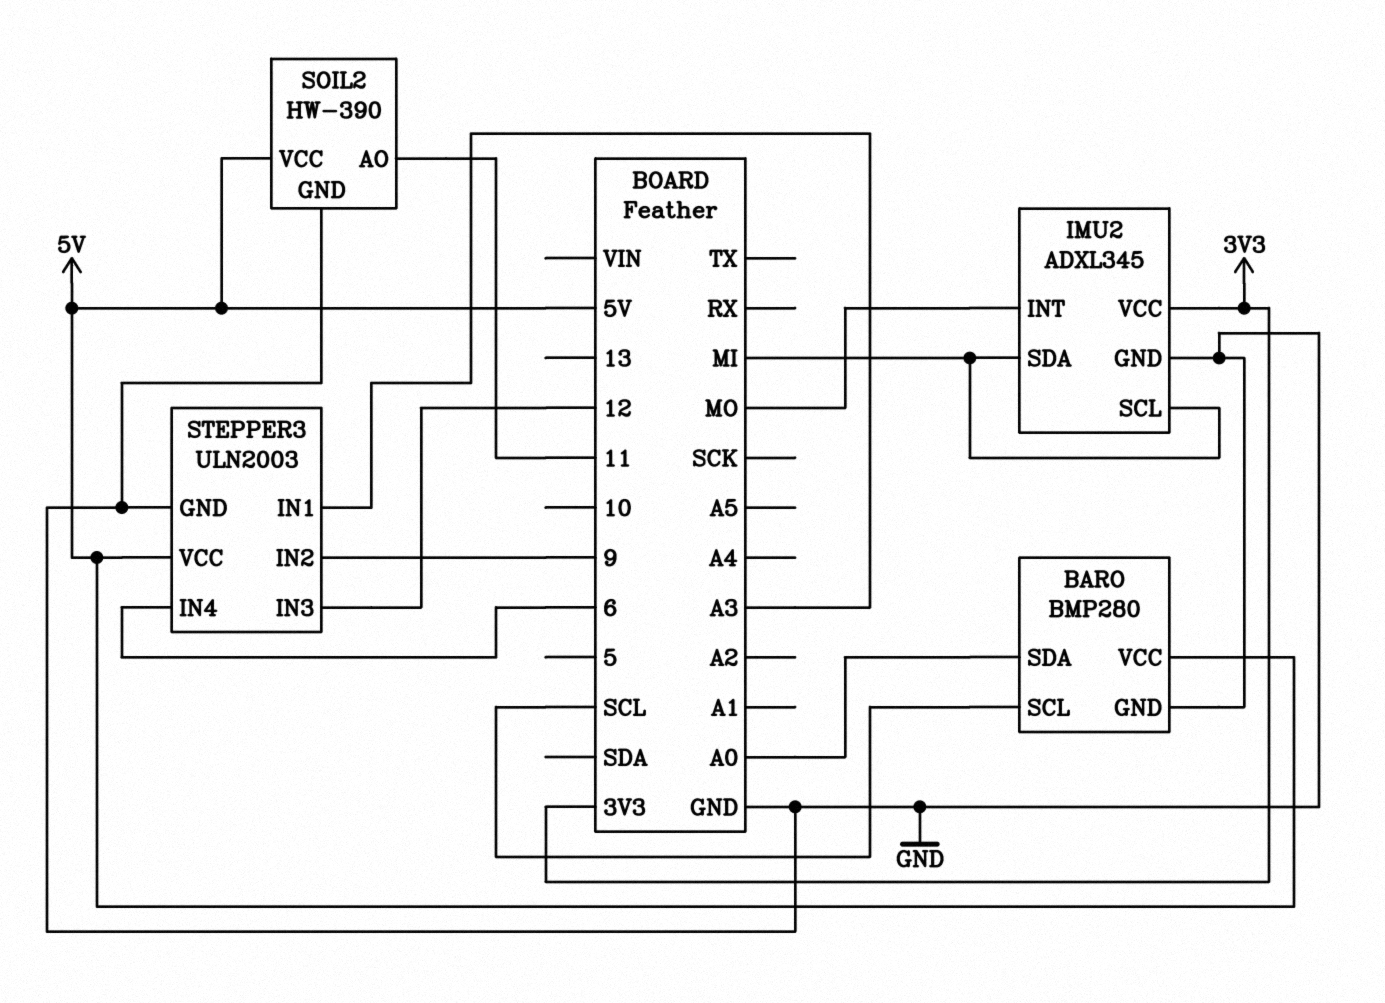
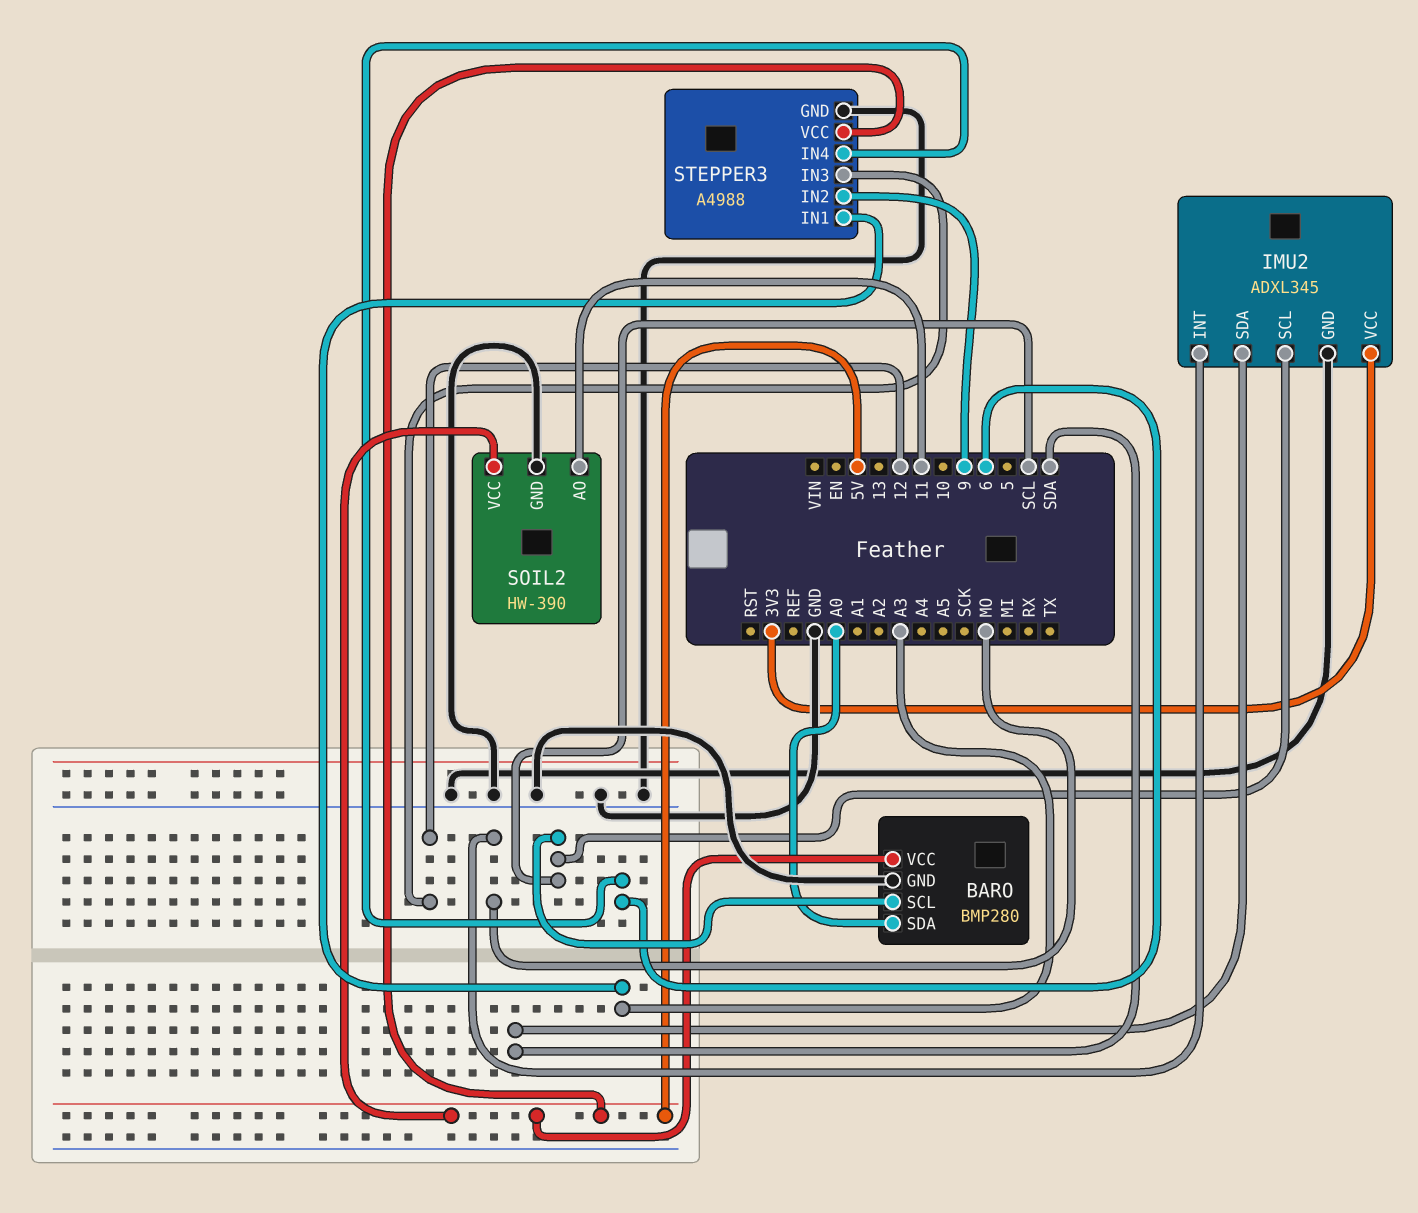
IMU2 pin SCL: MI -> SCL
IMU2 pin SDA: MI -> SDA
STEPPER3: ULN2003 -> A4988

